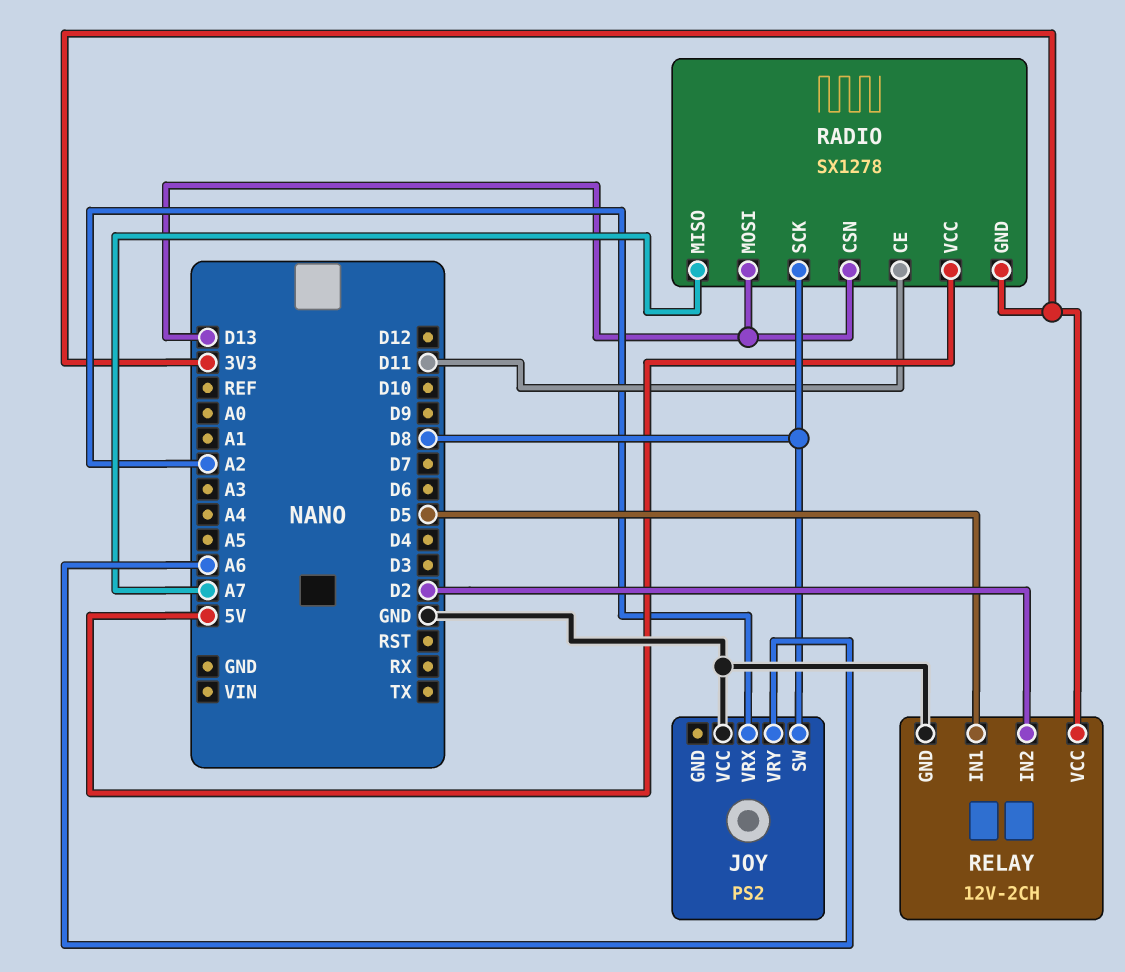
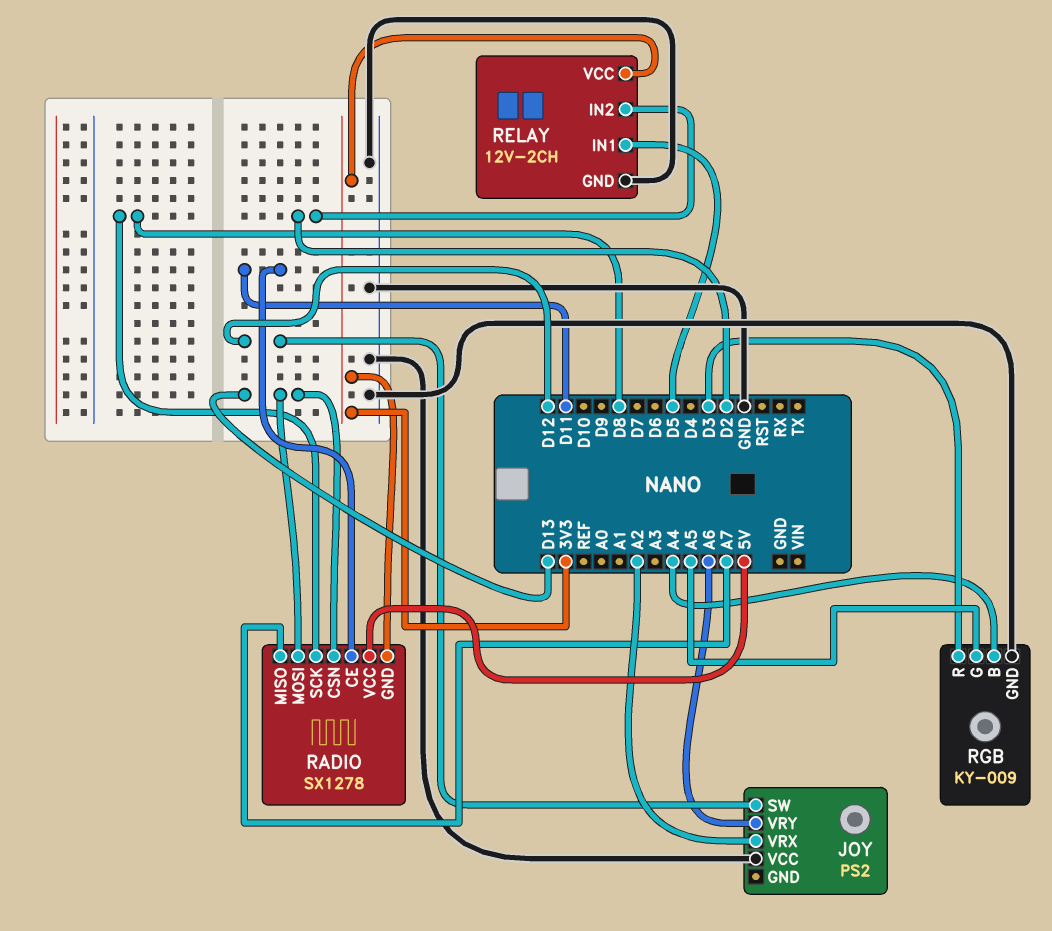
JOY pin SW: D8 -> D12
RGB: none -> KY-009
RGB pin B: none -> A4
RGB pin G: none -> A5
RGB pin GND: none -> GND
RGB pin R: none -> D3

